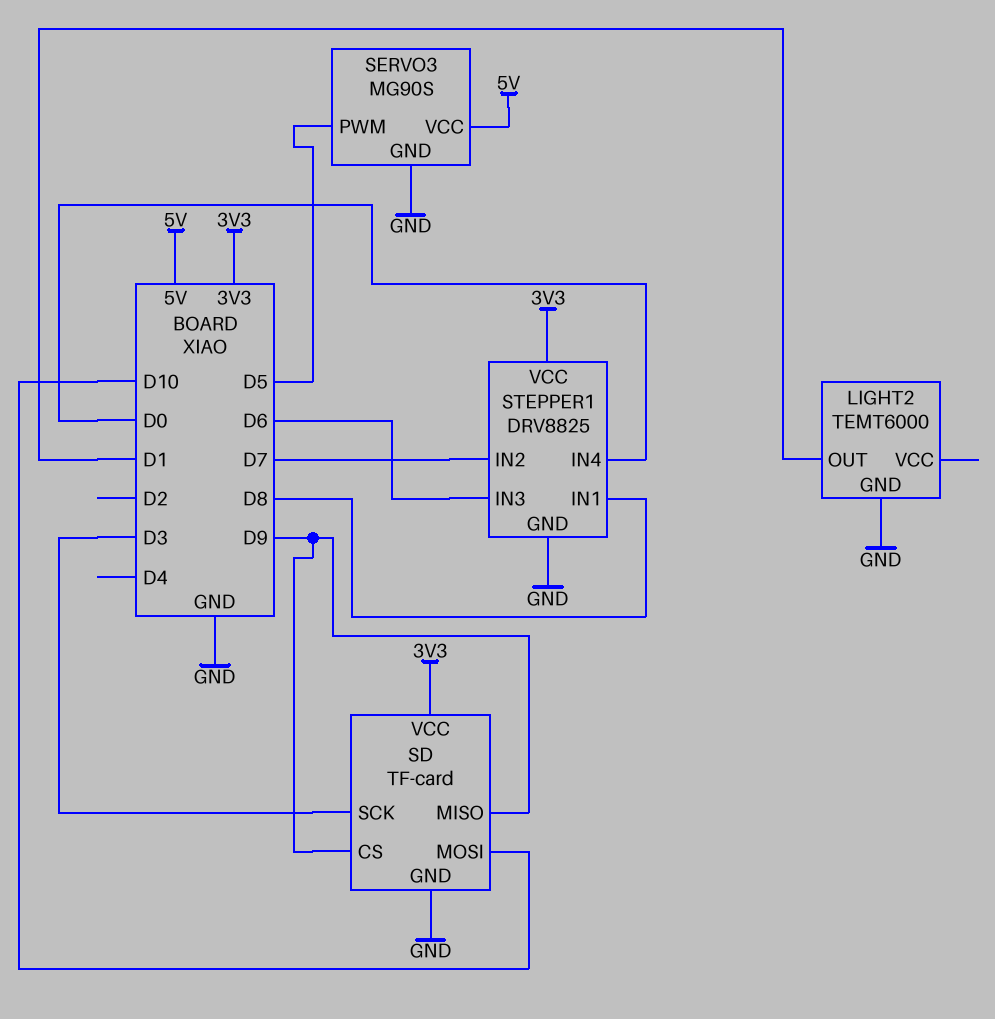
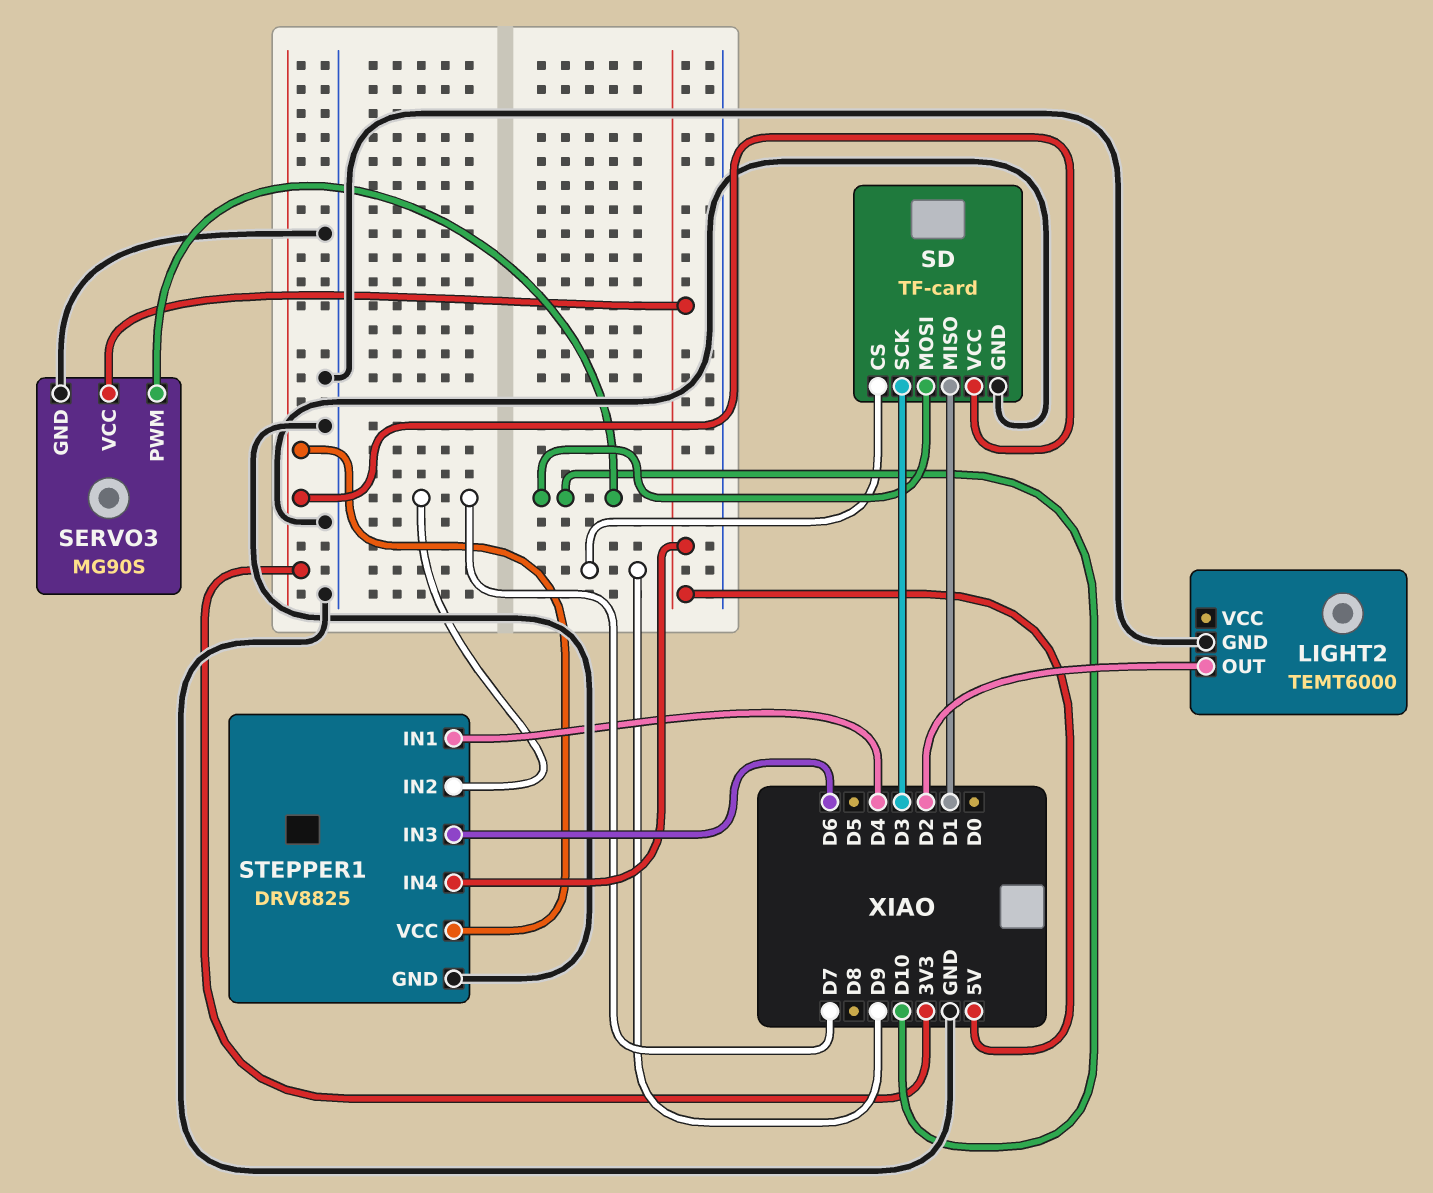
LIGHT2 pin OUT: D1 -> D2
SD pin MISO: D9 -> D1
SERVO3 pin PWM: D5 -> D10
STEPPER1 pin IN1: D8 -> D4
STEPPER1 pin IN4: D0 -> 5V

